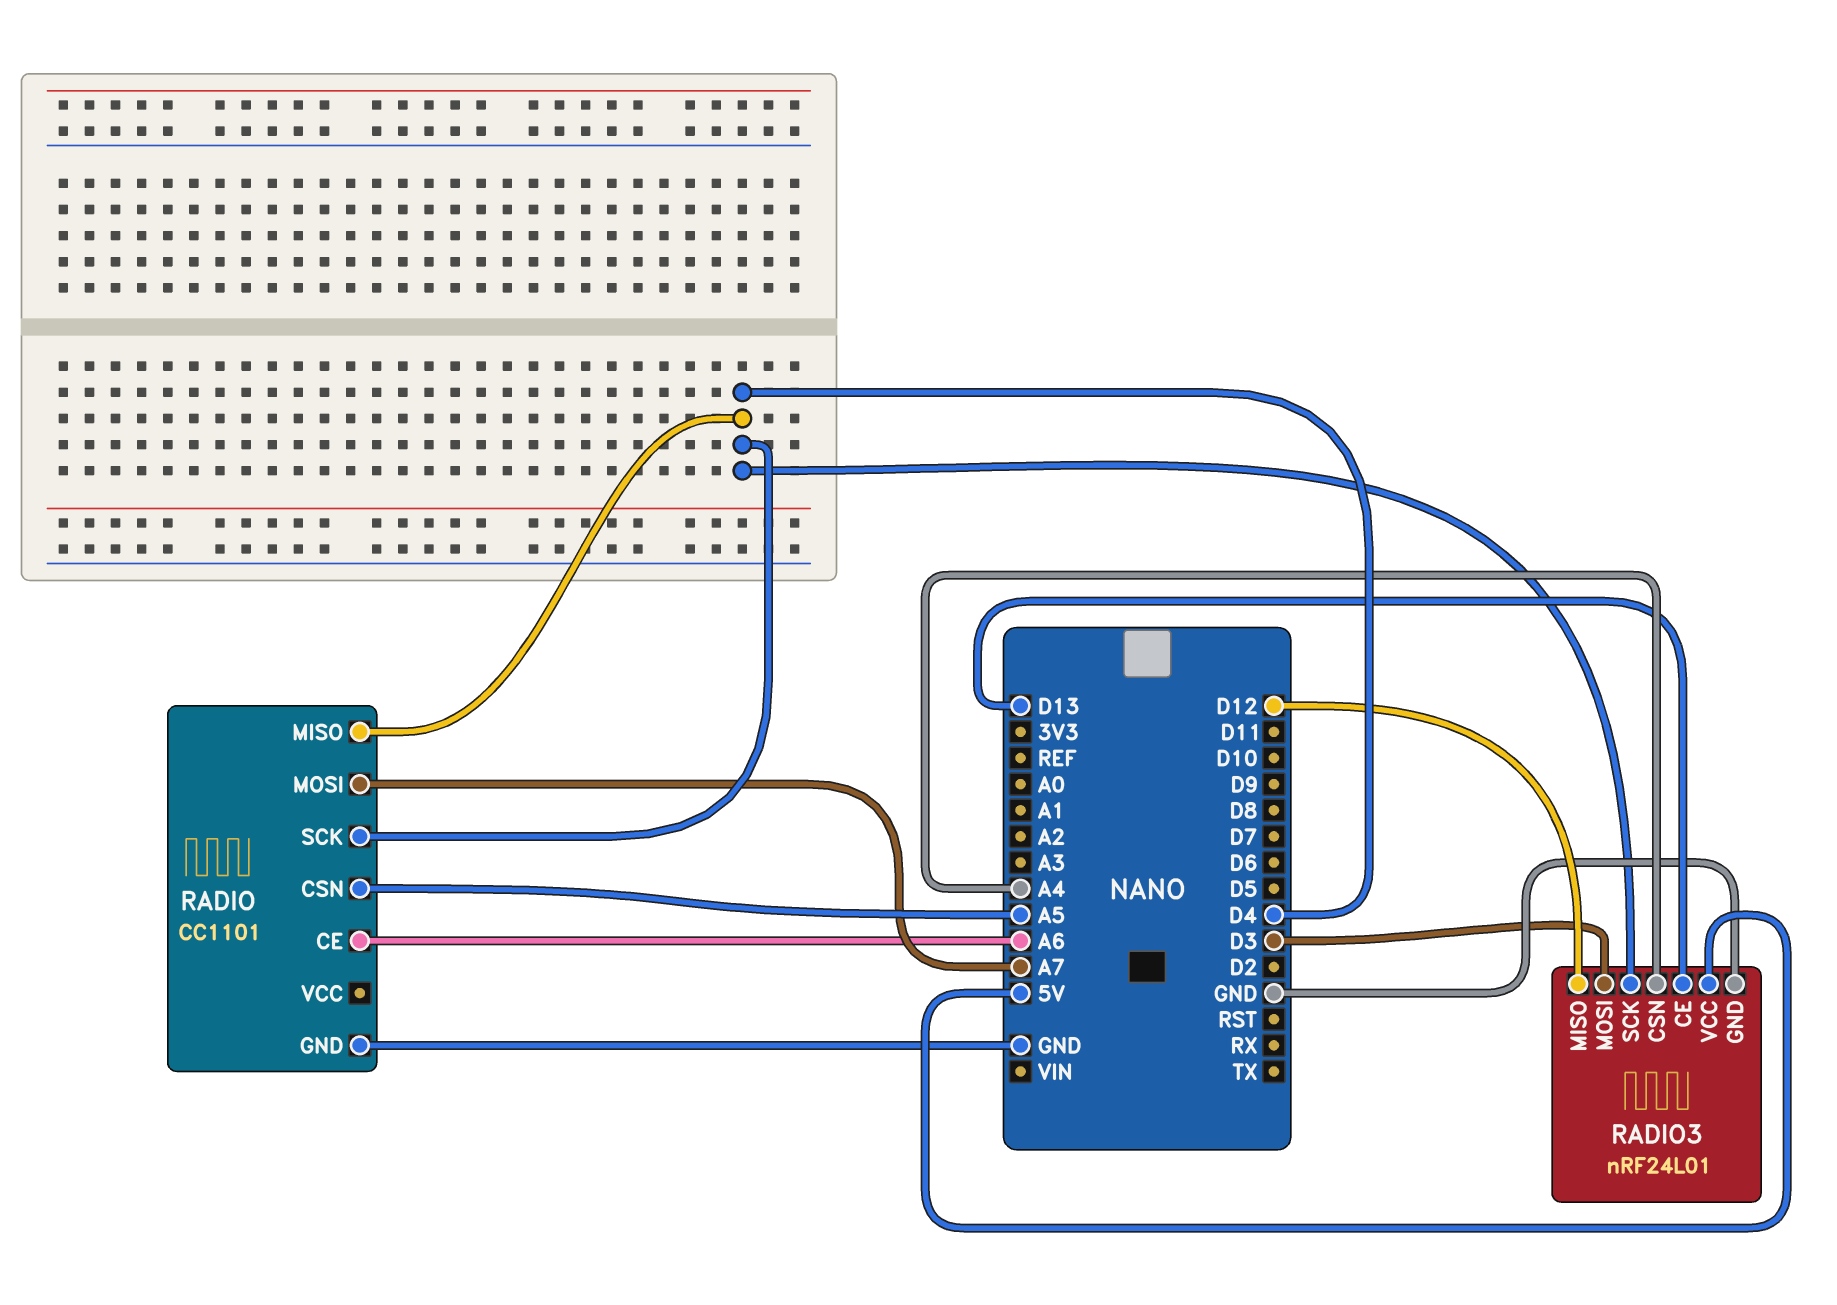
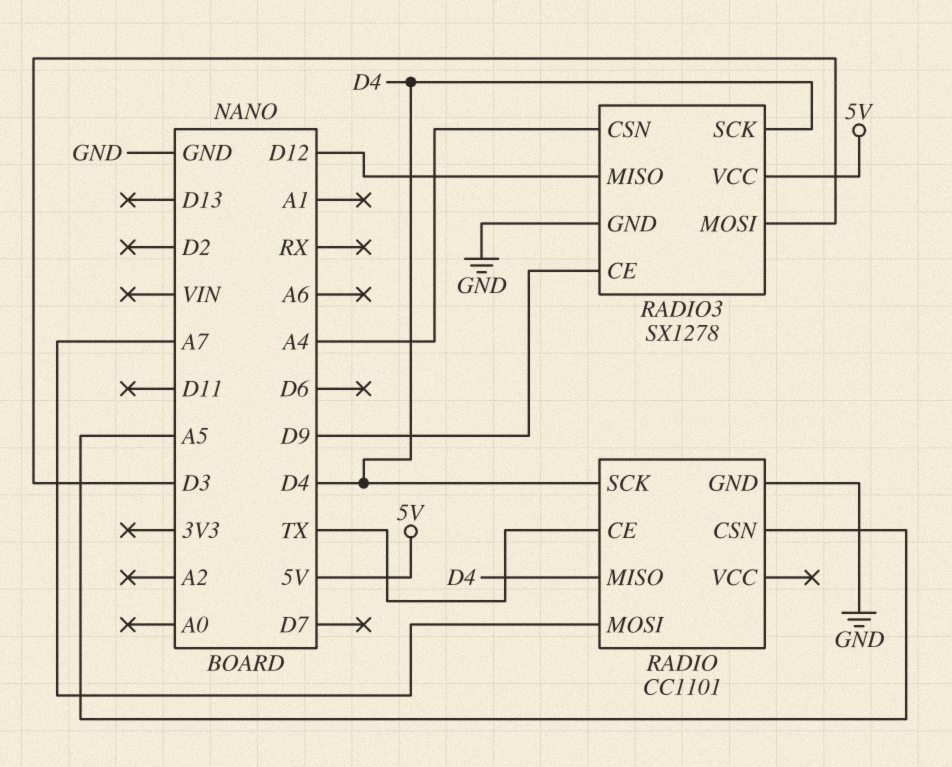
RADIO pin CE: A6 -> TX
RADIO3: nRF24L01 -> SX1278
RADIO3 pin CE: D13 -> D9

